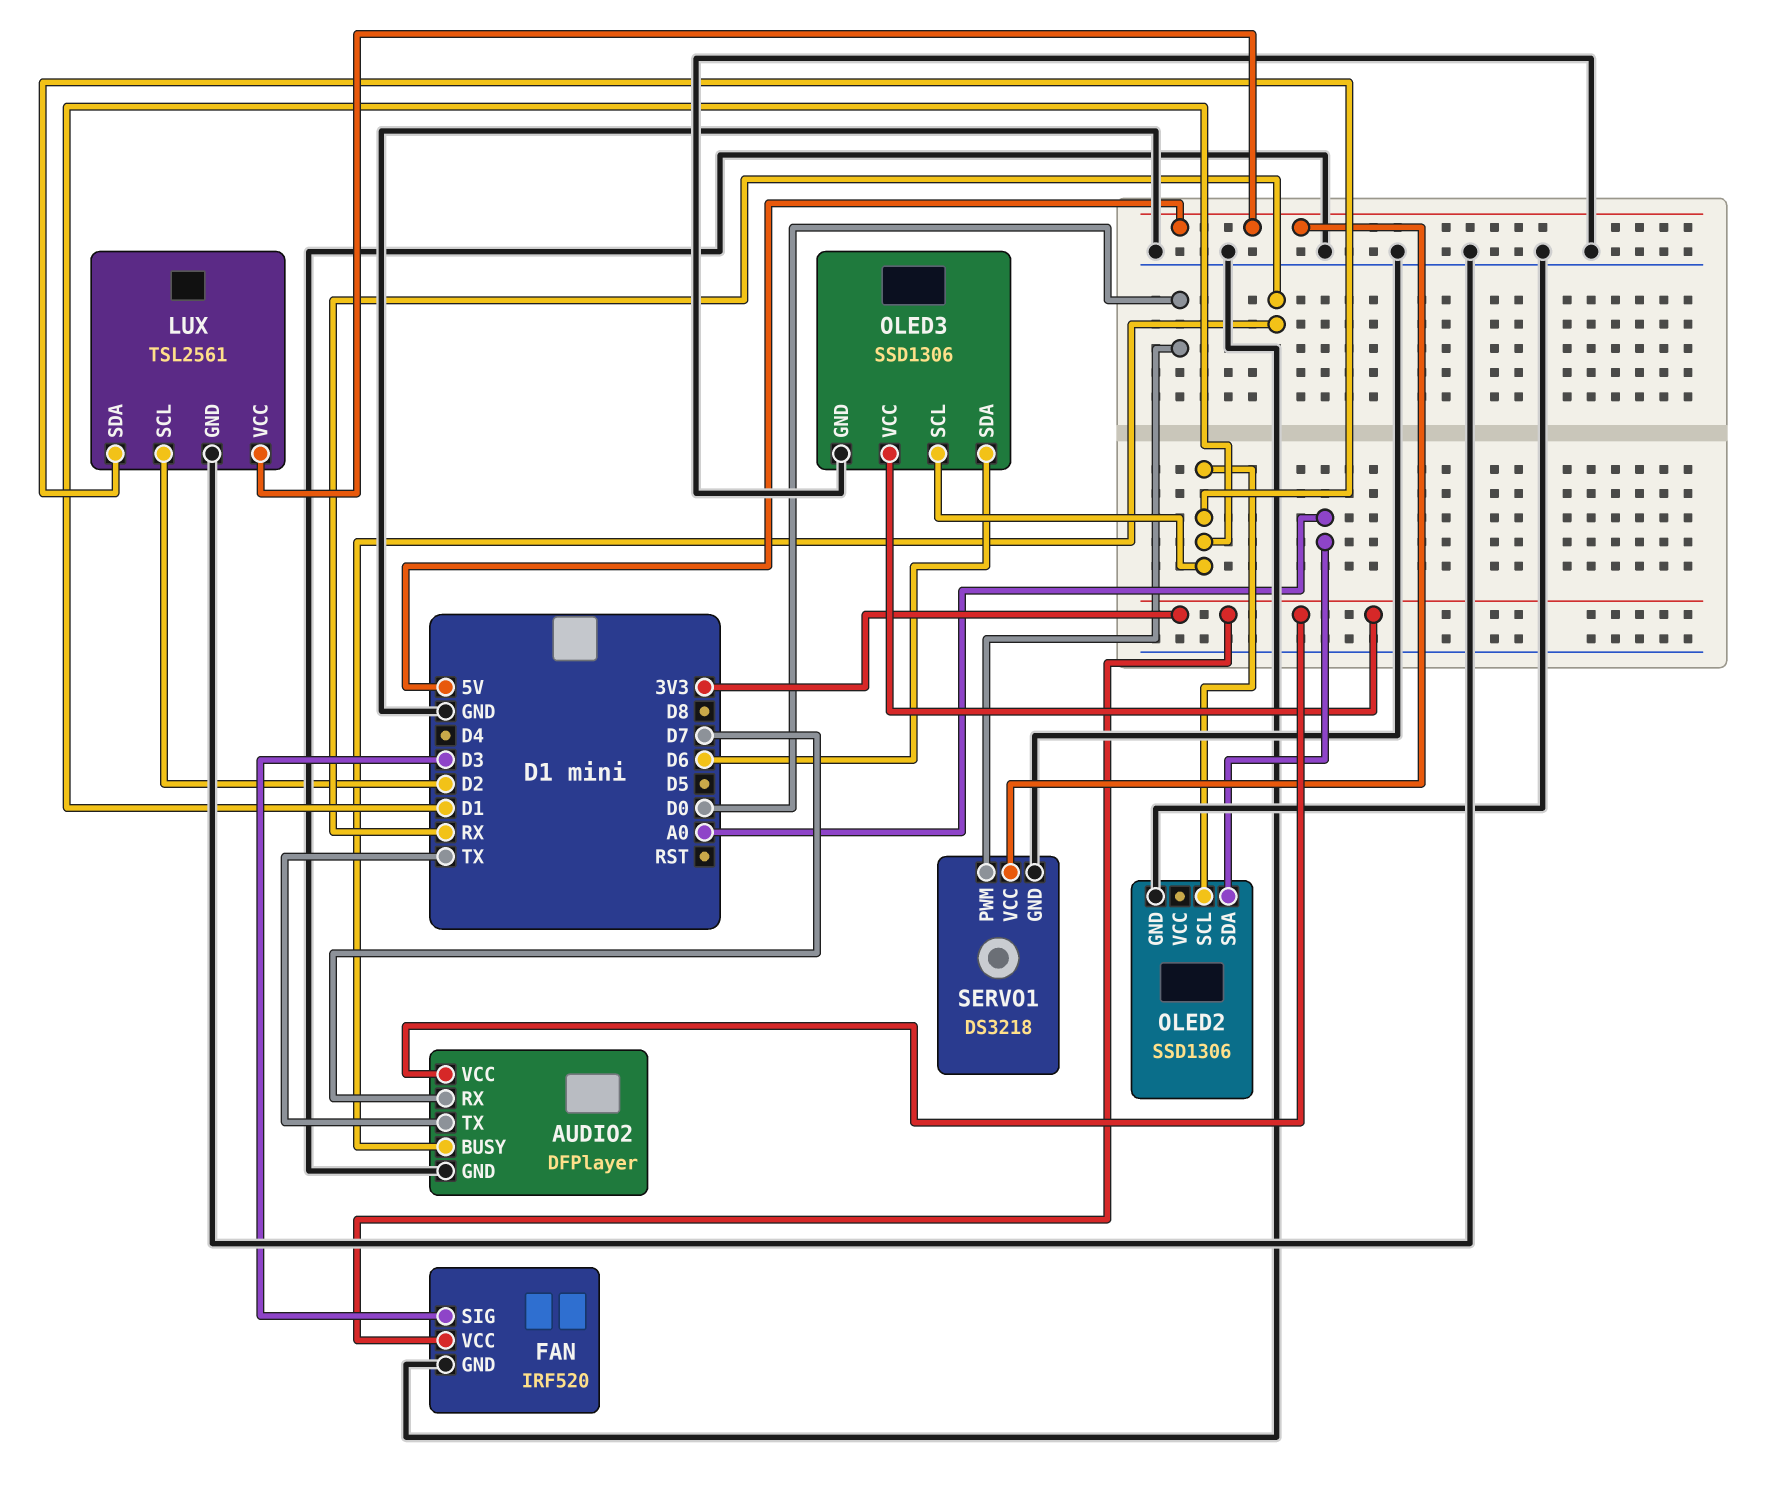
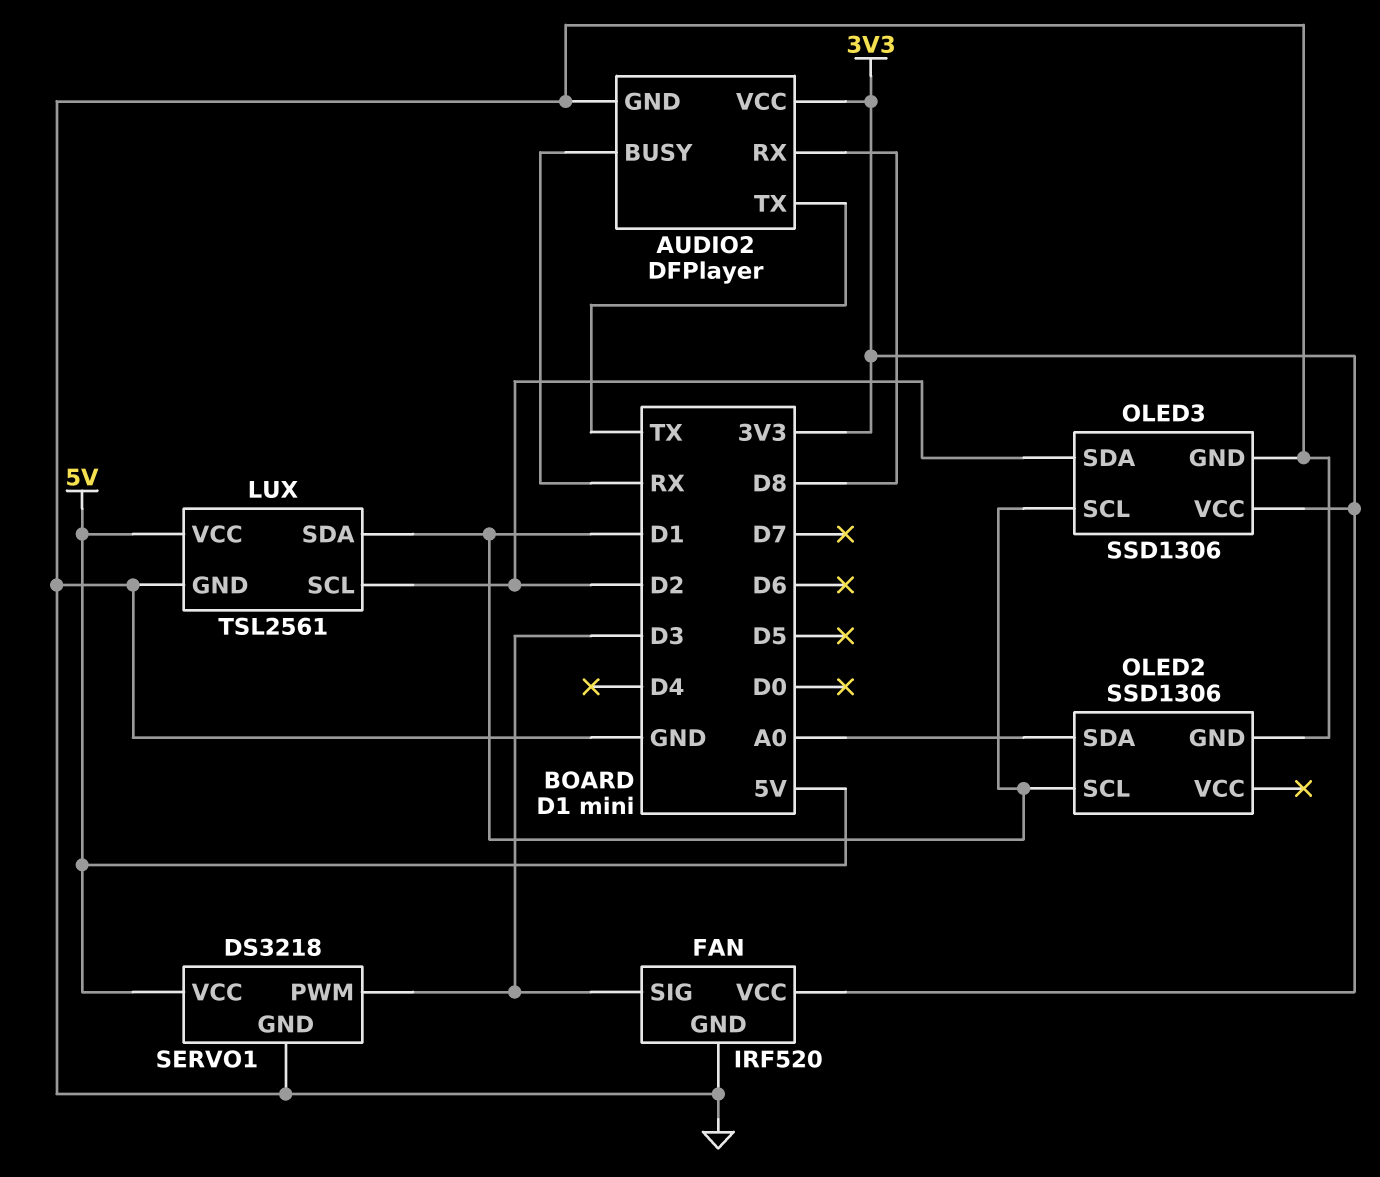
AUDIO2 pin RX: D7 -> D8
OLED3 pin SDA: D6 -> D2
SERVO1 pin PWM: D0 -> D3

